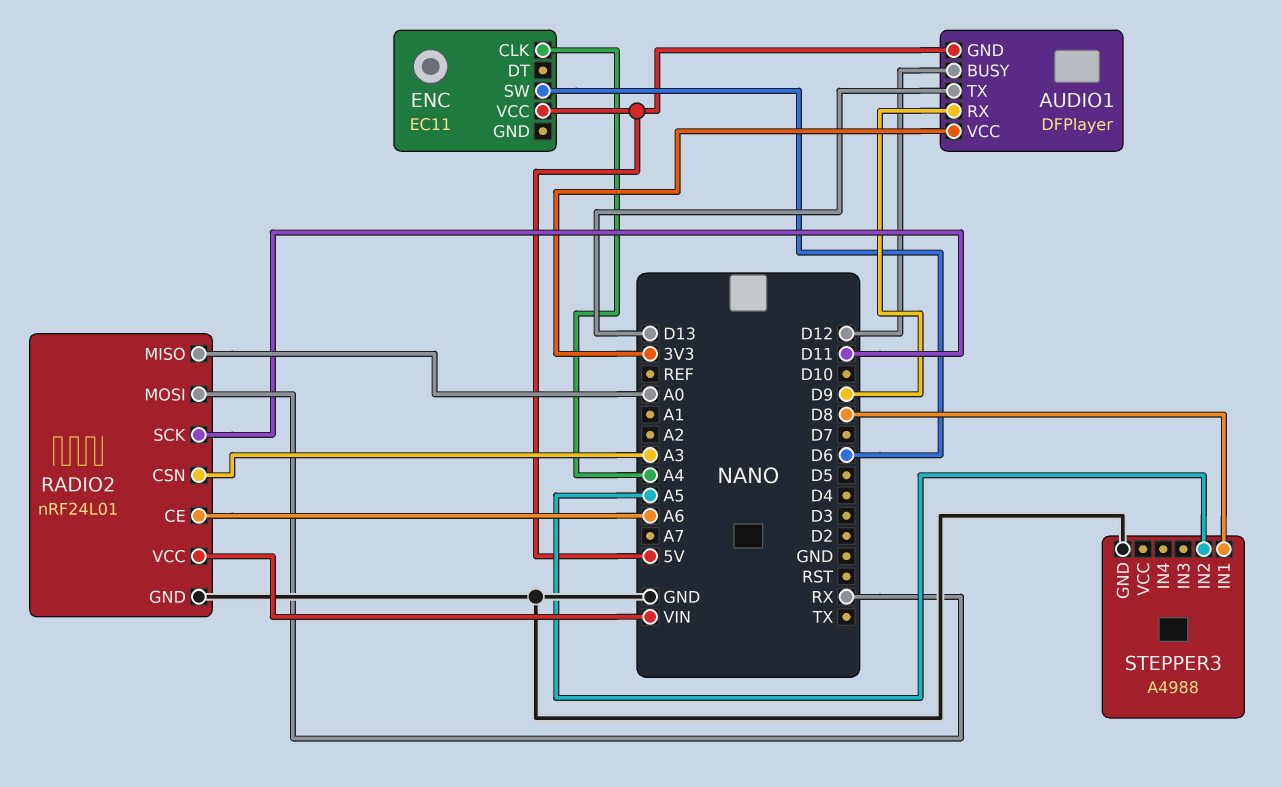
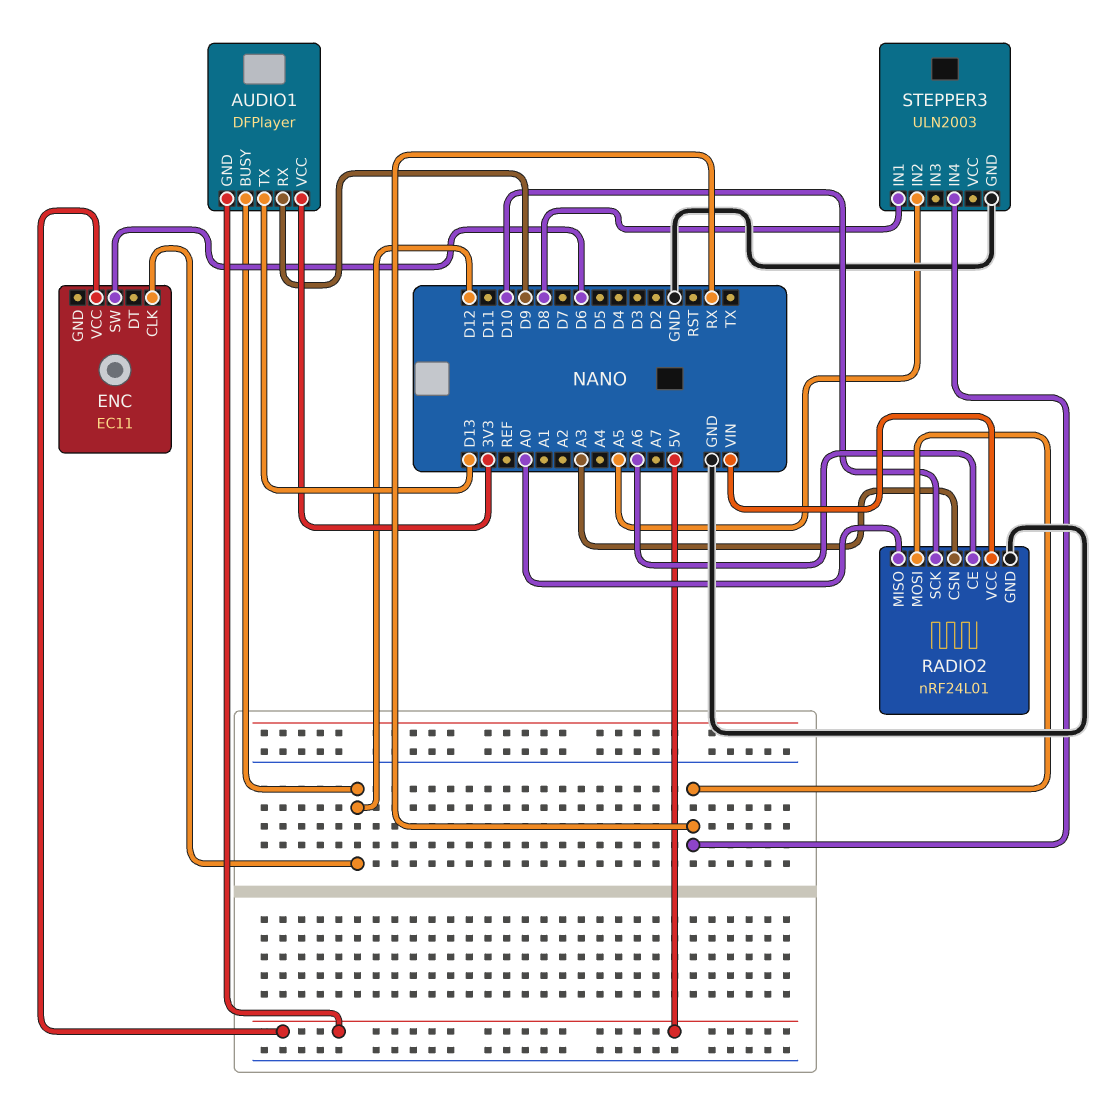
ENC pin CLK: A4 -> D12
RADIO2 pin SCK: D11 -> D10
STEPPER3: A4988 -> ULN2003
STEPPER3 pin IN4: none -> RX

